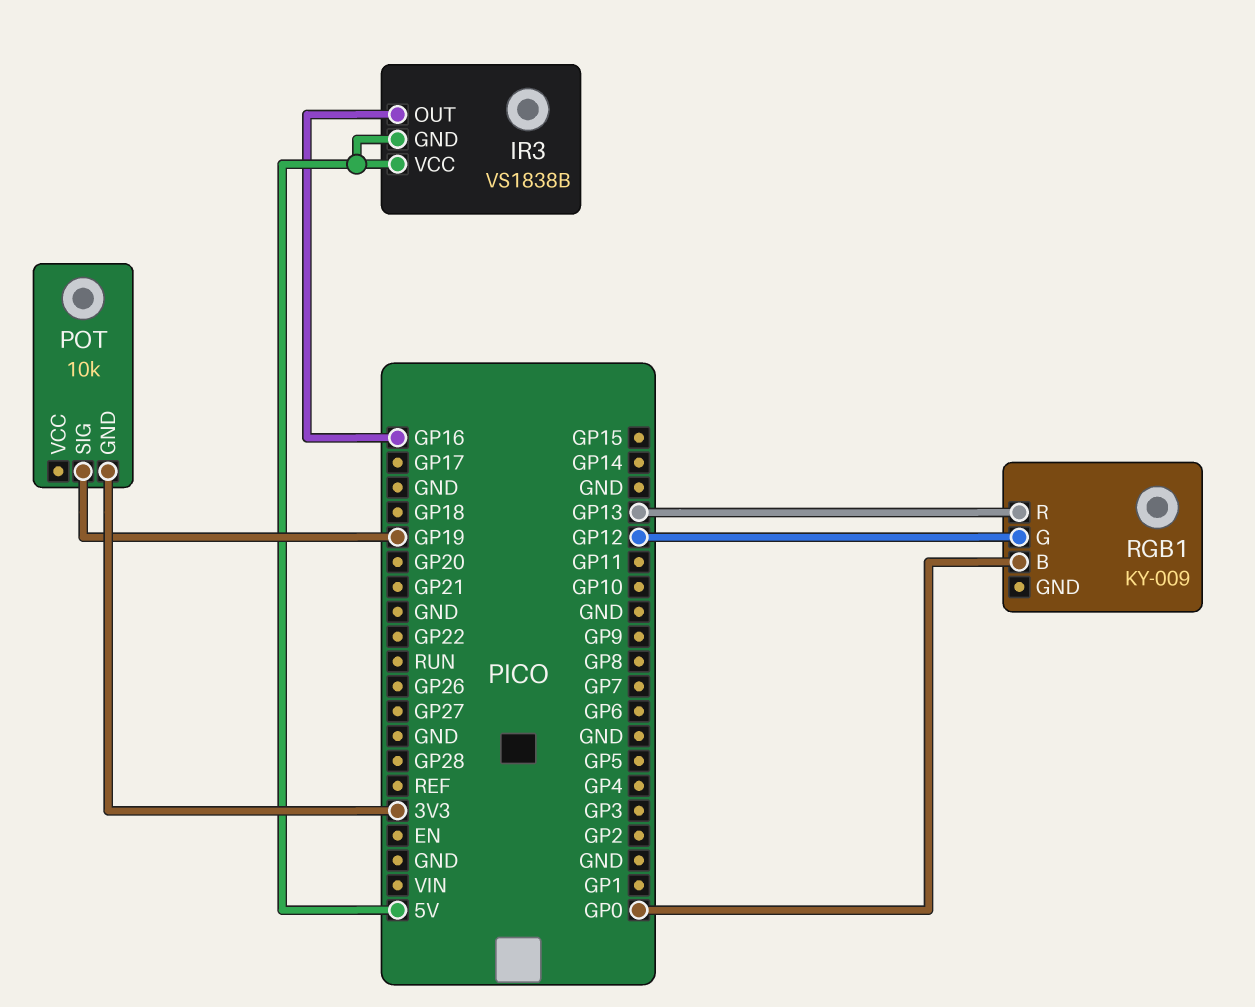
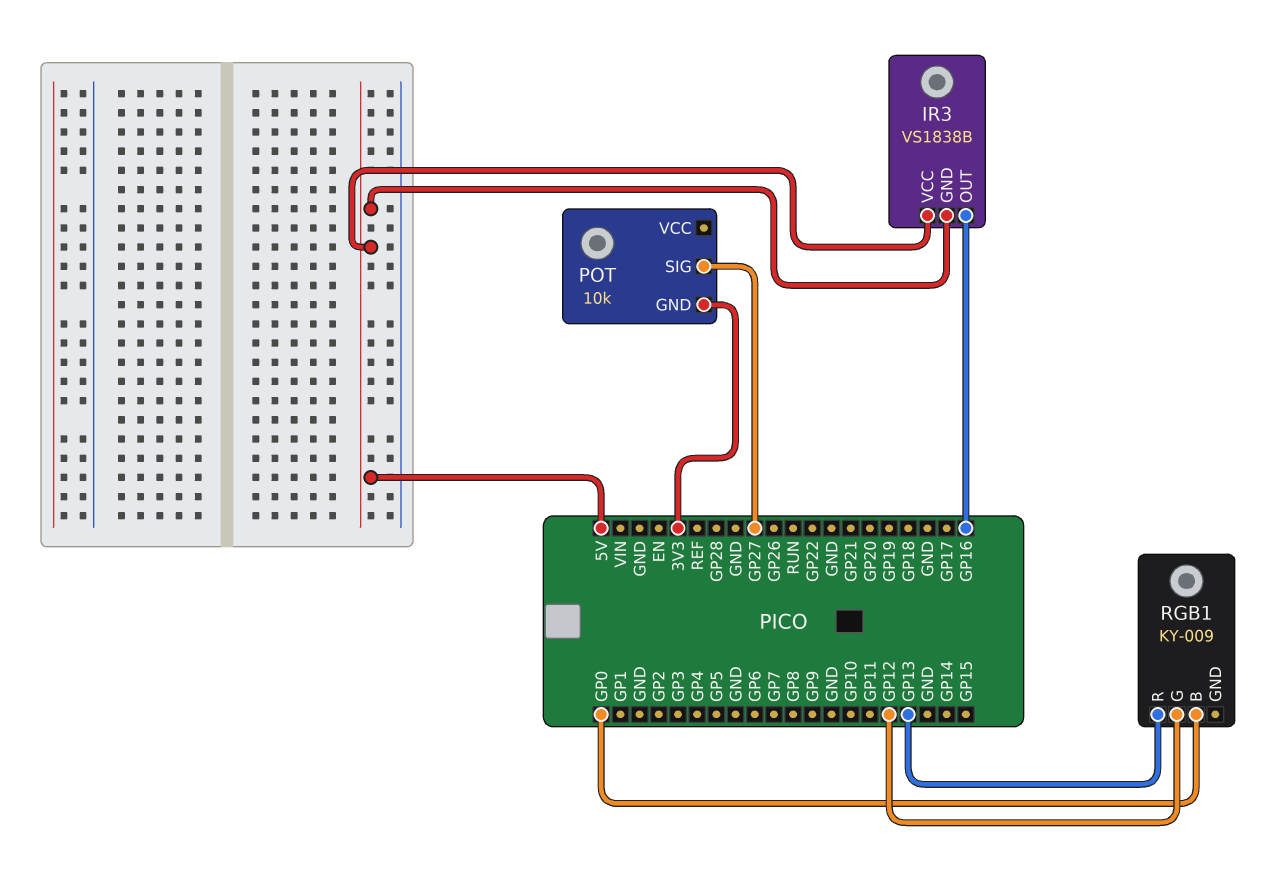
POT pin SIG: GP19 -> GP27

